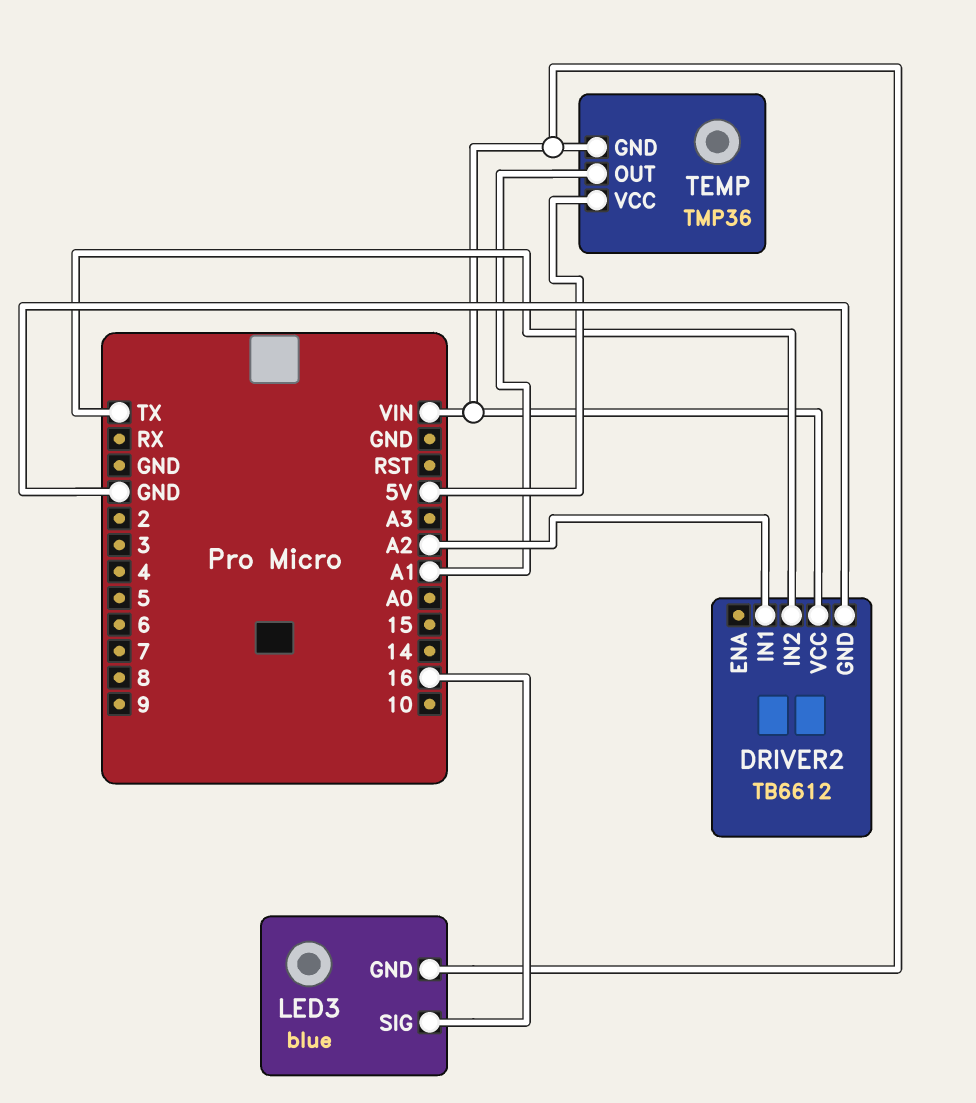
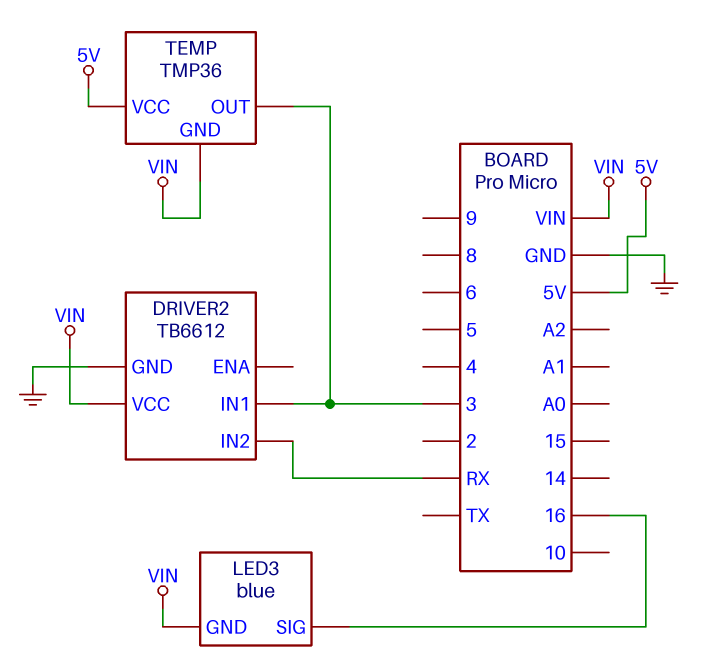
DRIVER2 pin IN1: A2 -> 3
DRIVER2 pin IN2: TX -> RX
TEMP pin OUT: A1 -> 3

